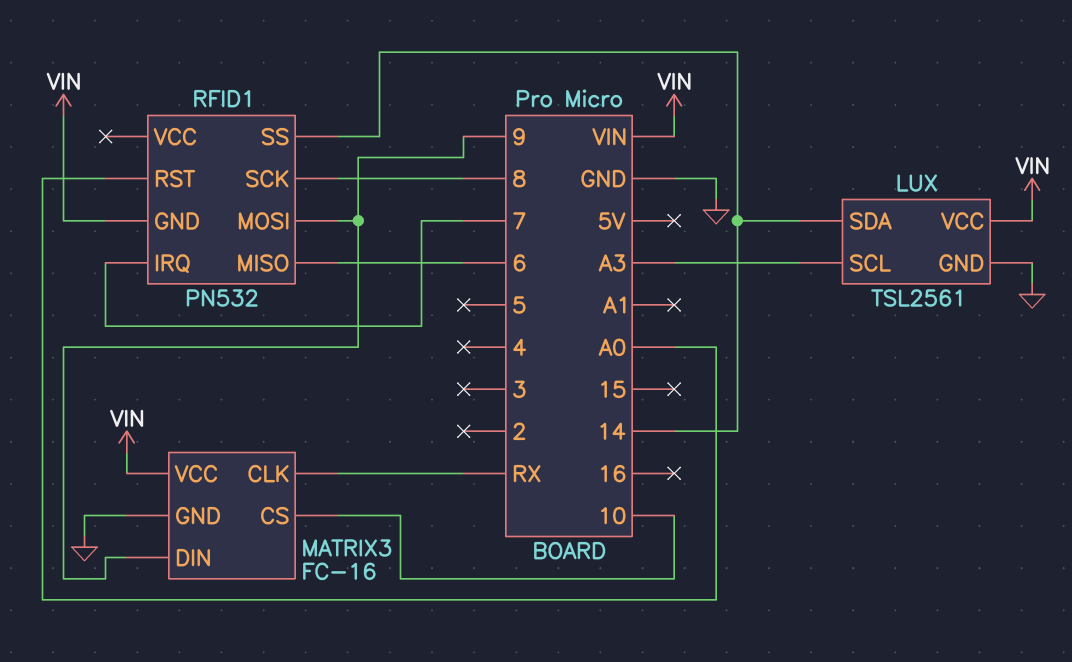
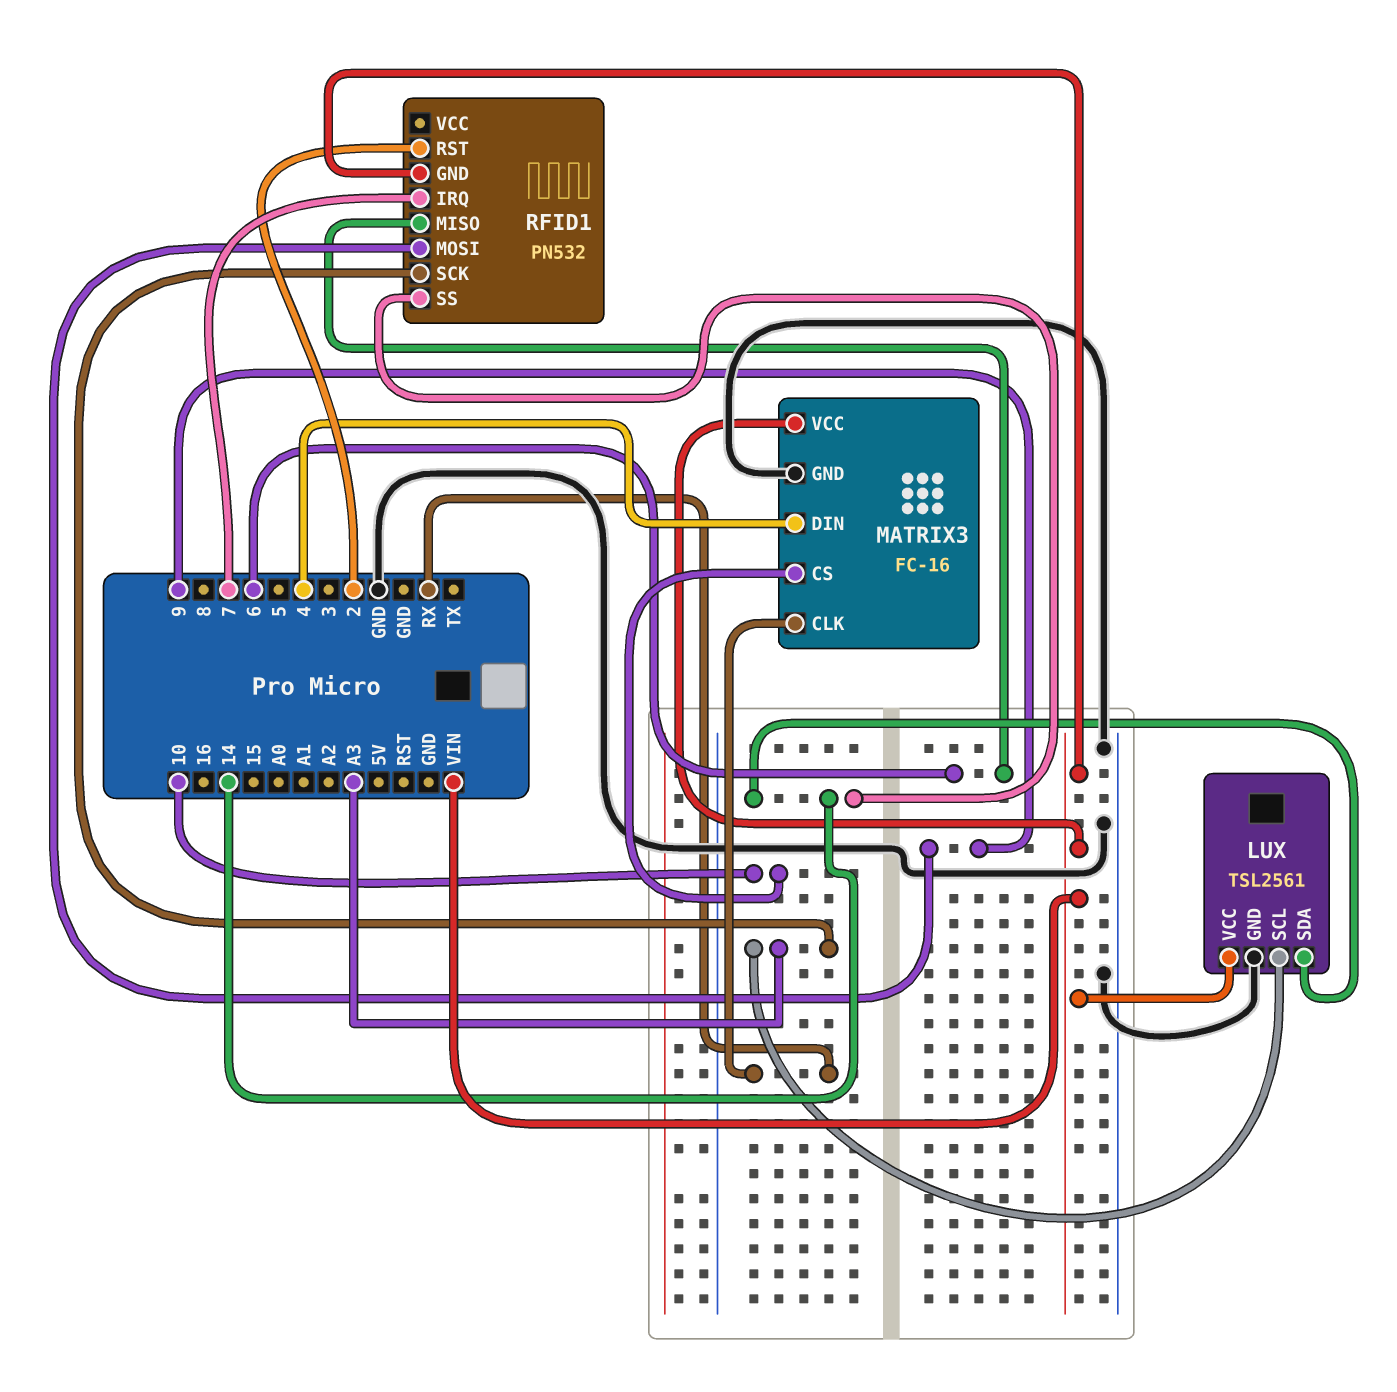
MATRIX3 pin DIN: 9 -> 4
RFID1 pin RST: A0 -> 2
RFID1 pin SCK: 8 -> A3

